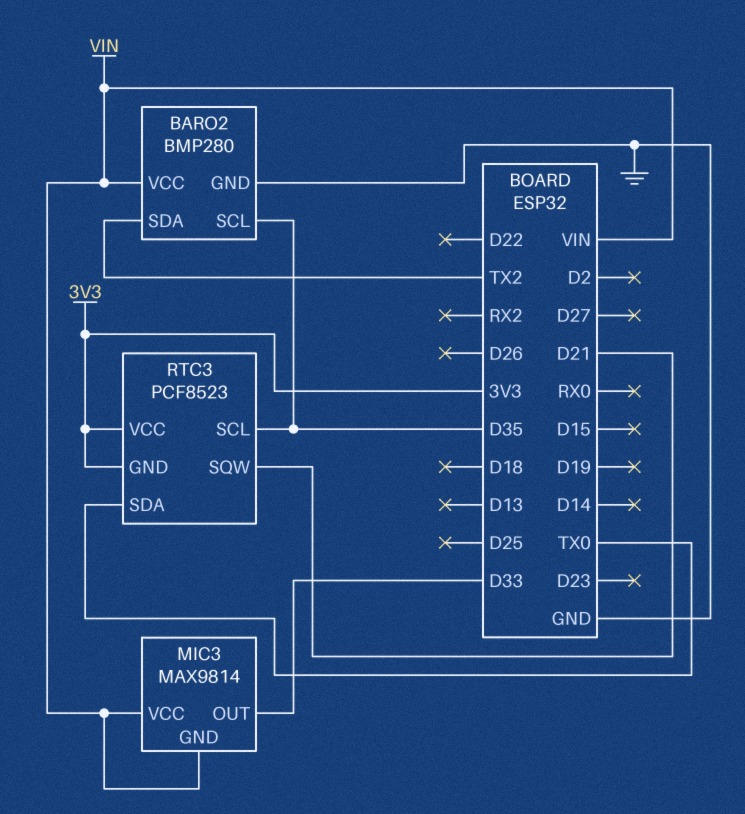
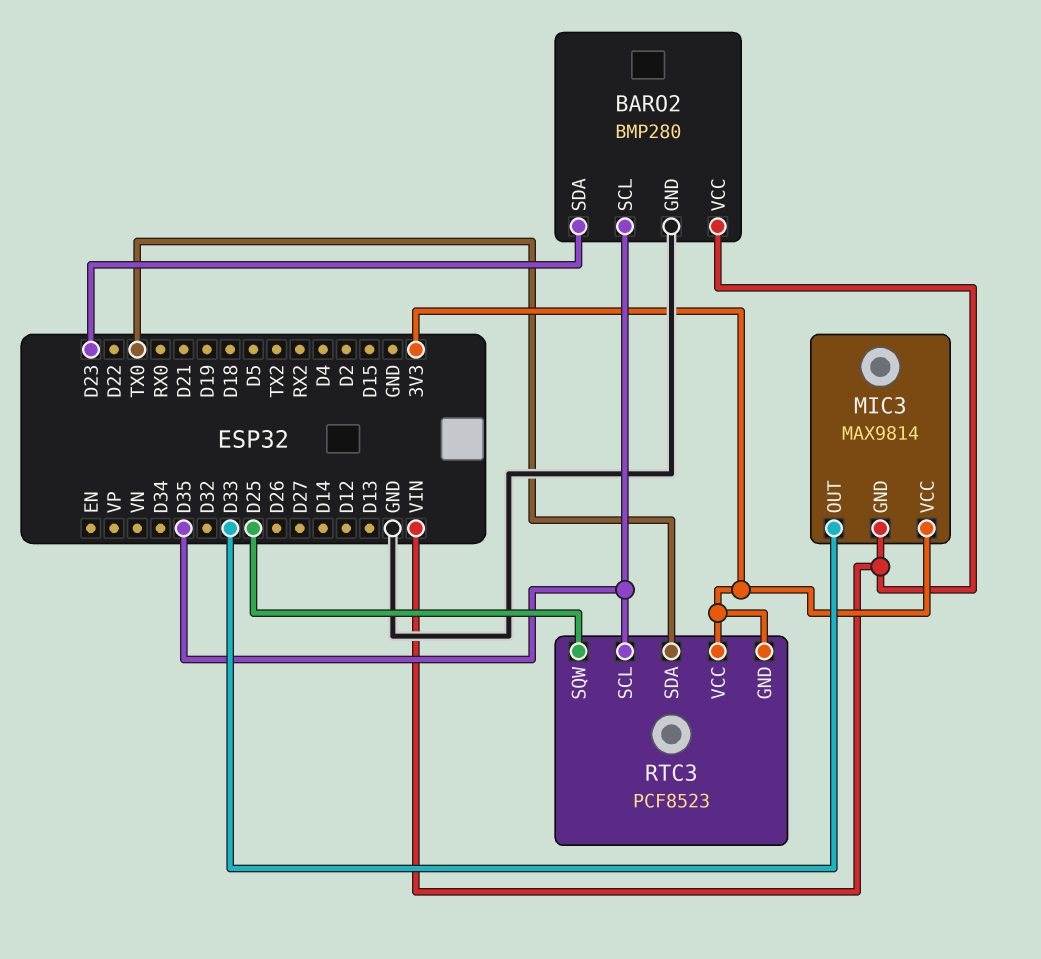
BARO2 pin SDA: TX2 -> D23
MIC3 pin VCC: VIN -> 3V3
RTC3 pin SQW: D21 -> D25

